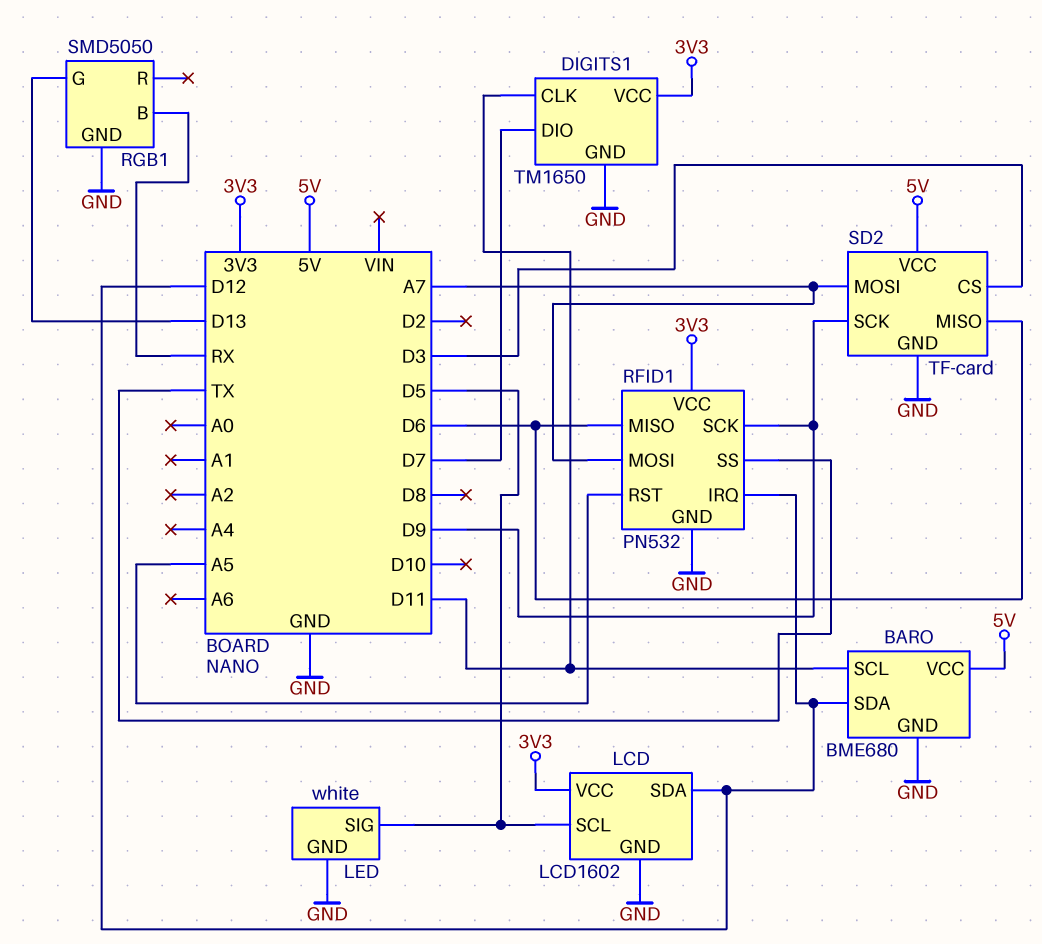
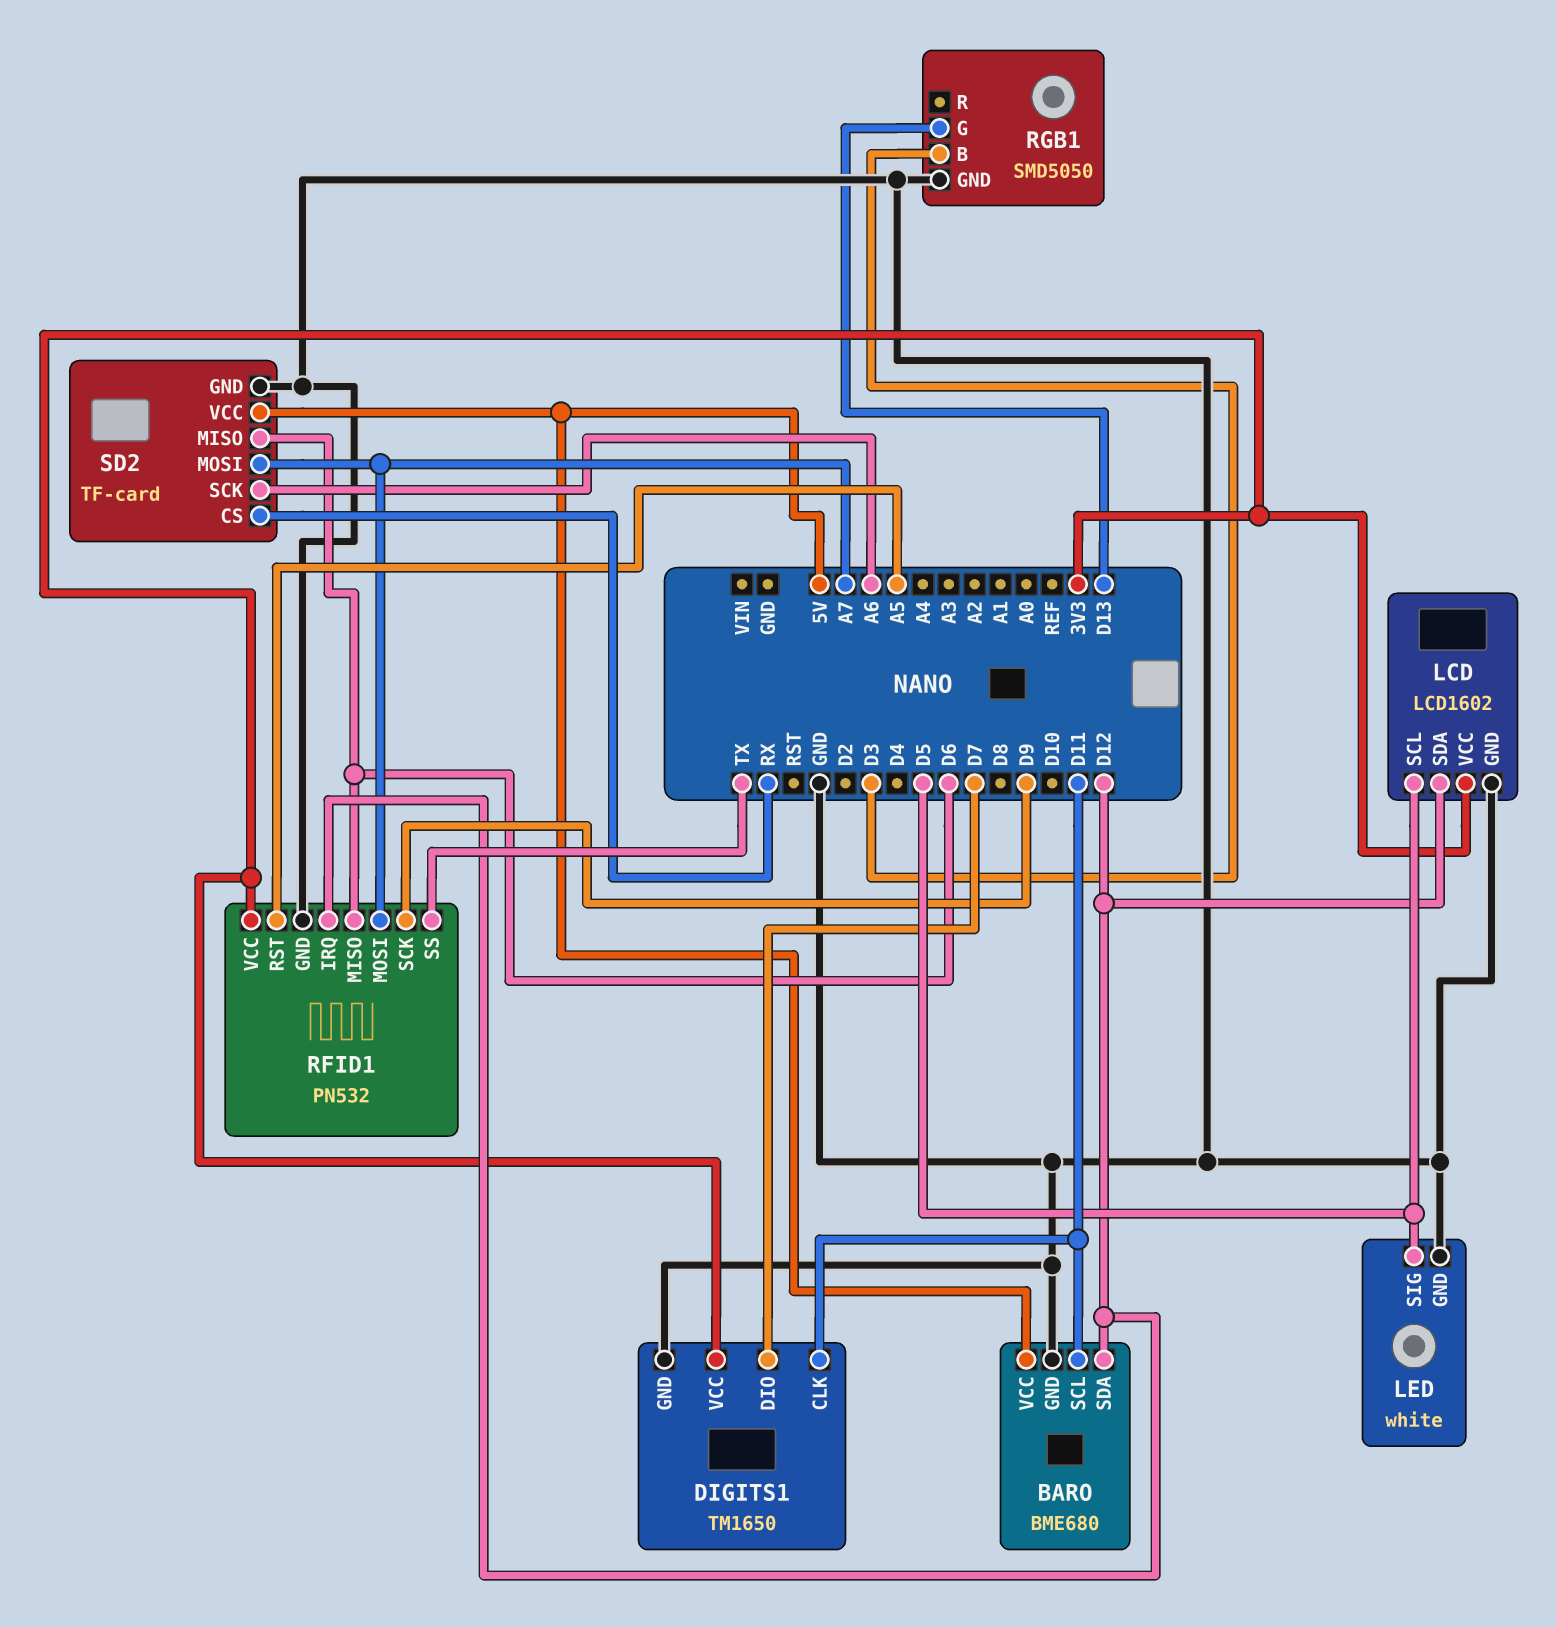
RGB1 pin B: RX -> D3
SD2 pin CS: D3 -> RX
SD2 pin SCK: D9 -> A6

